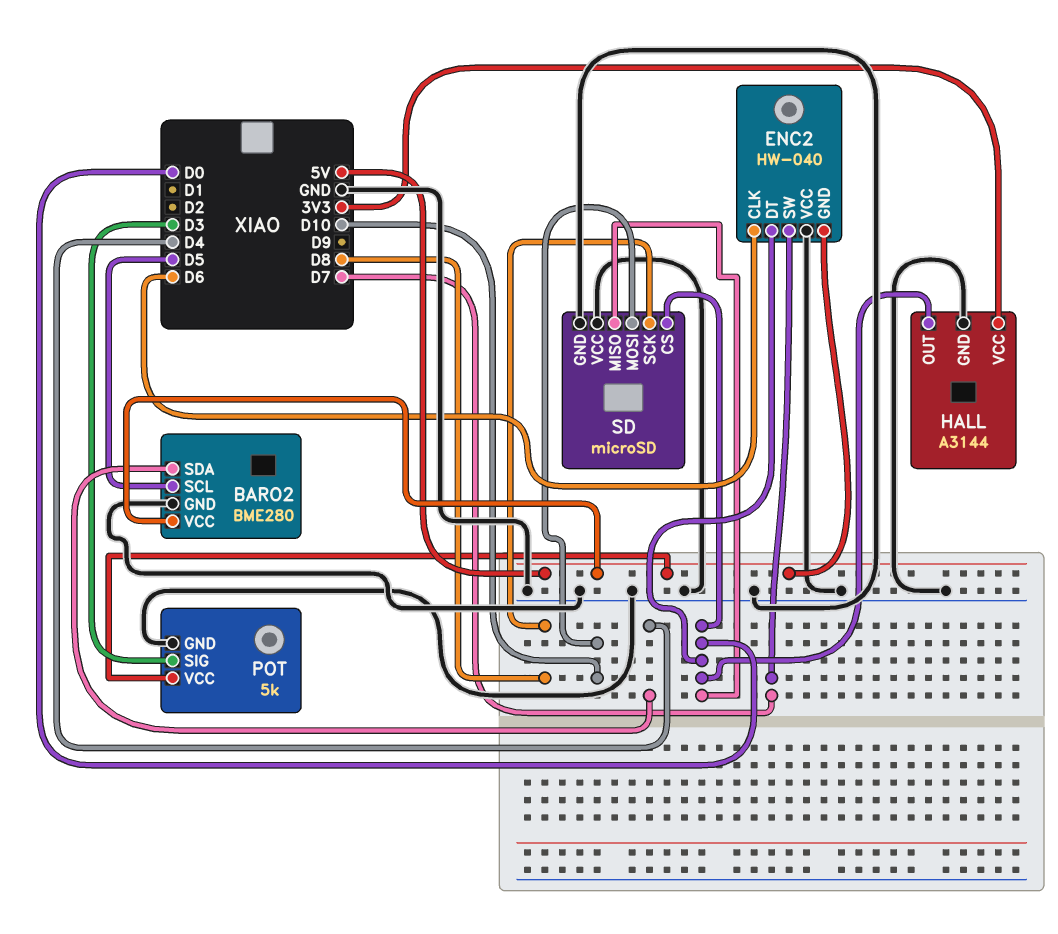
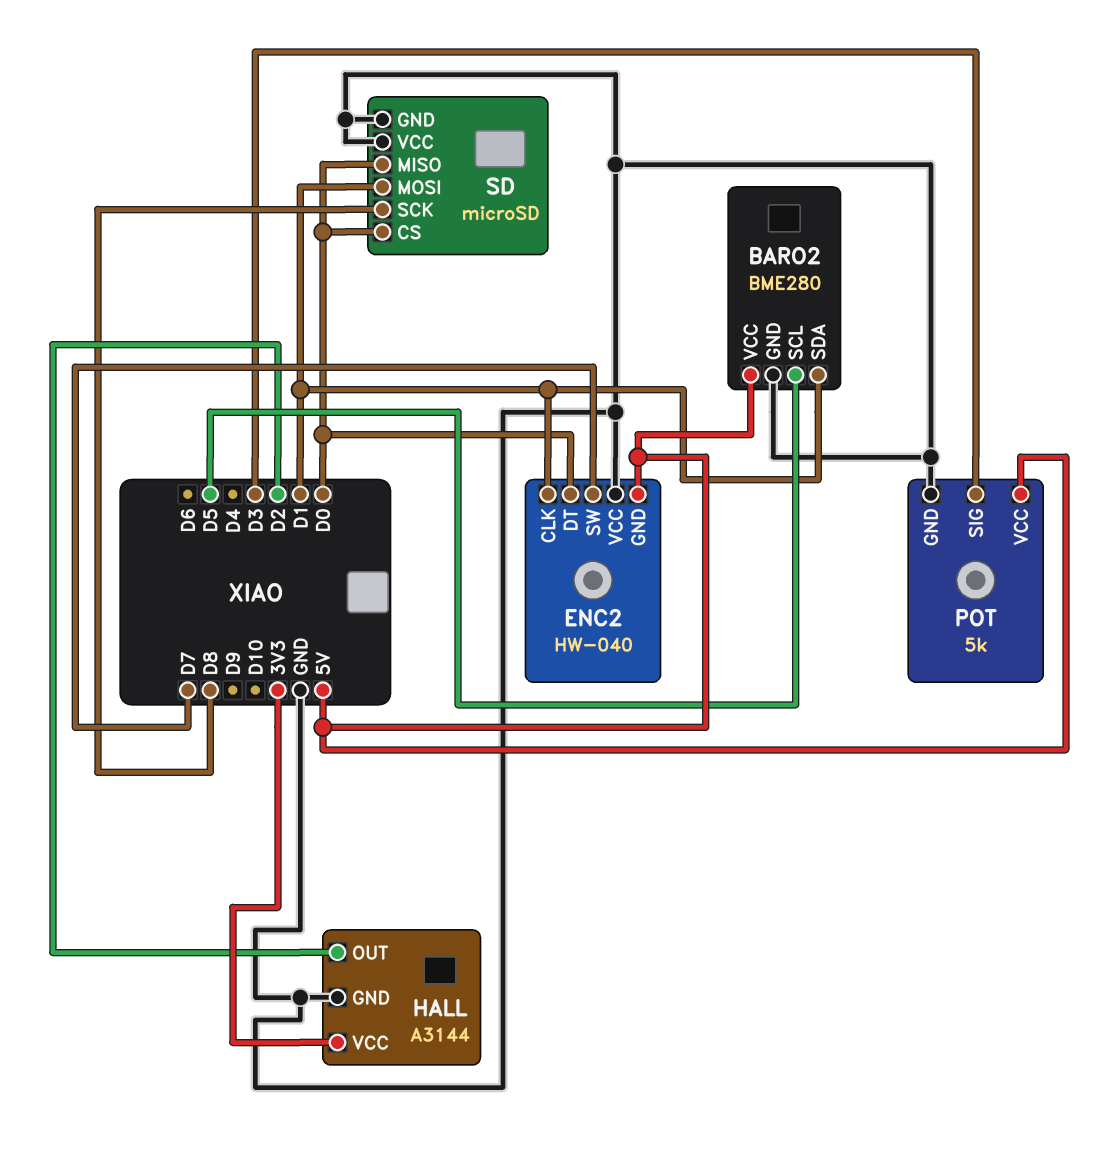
BARO2 pin SDA: D4 -> D1
ENC2 pin CLK: D6 -> D1
HALL pin OUT: D0 -> D2
SD pin MOSI: D10 -> D1

